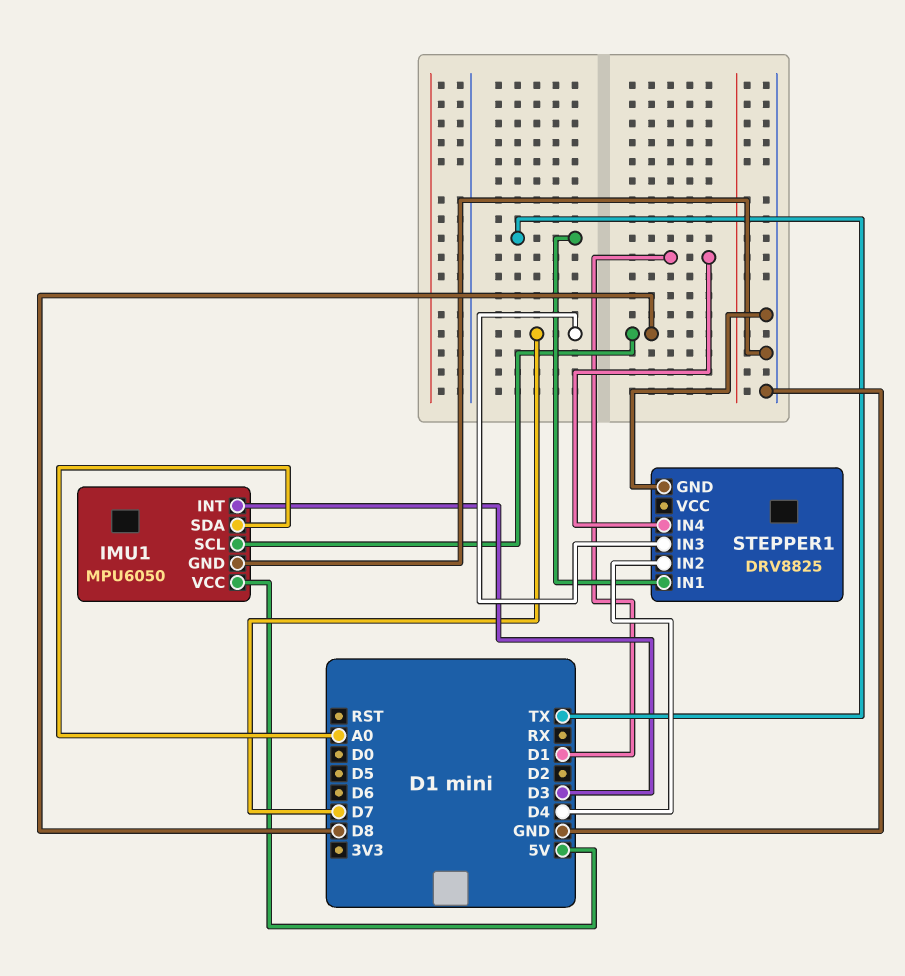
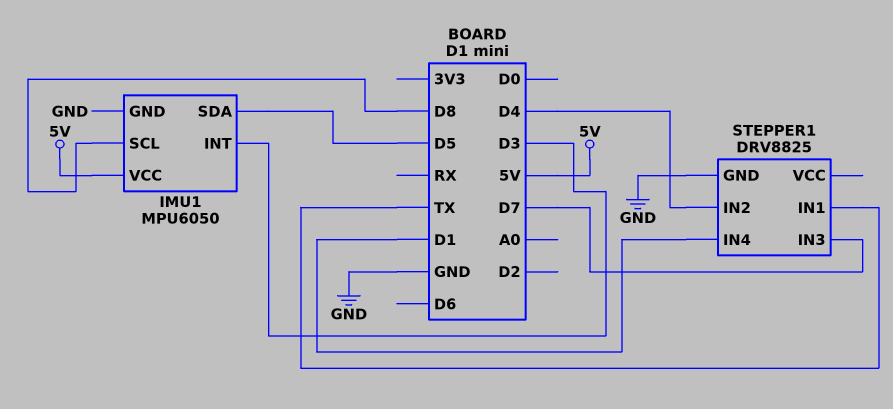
IMU1 pin SDA: A0 -> D5

